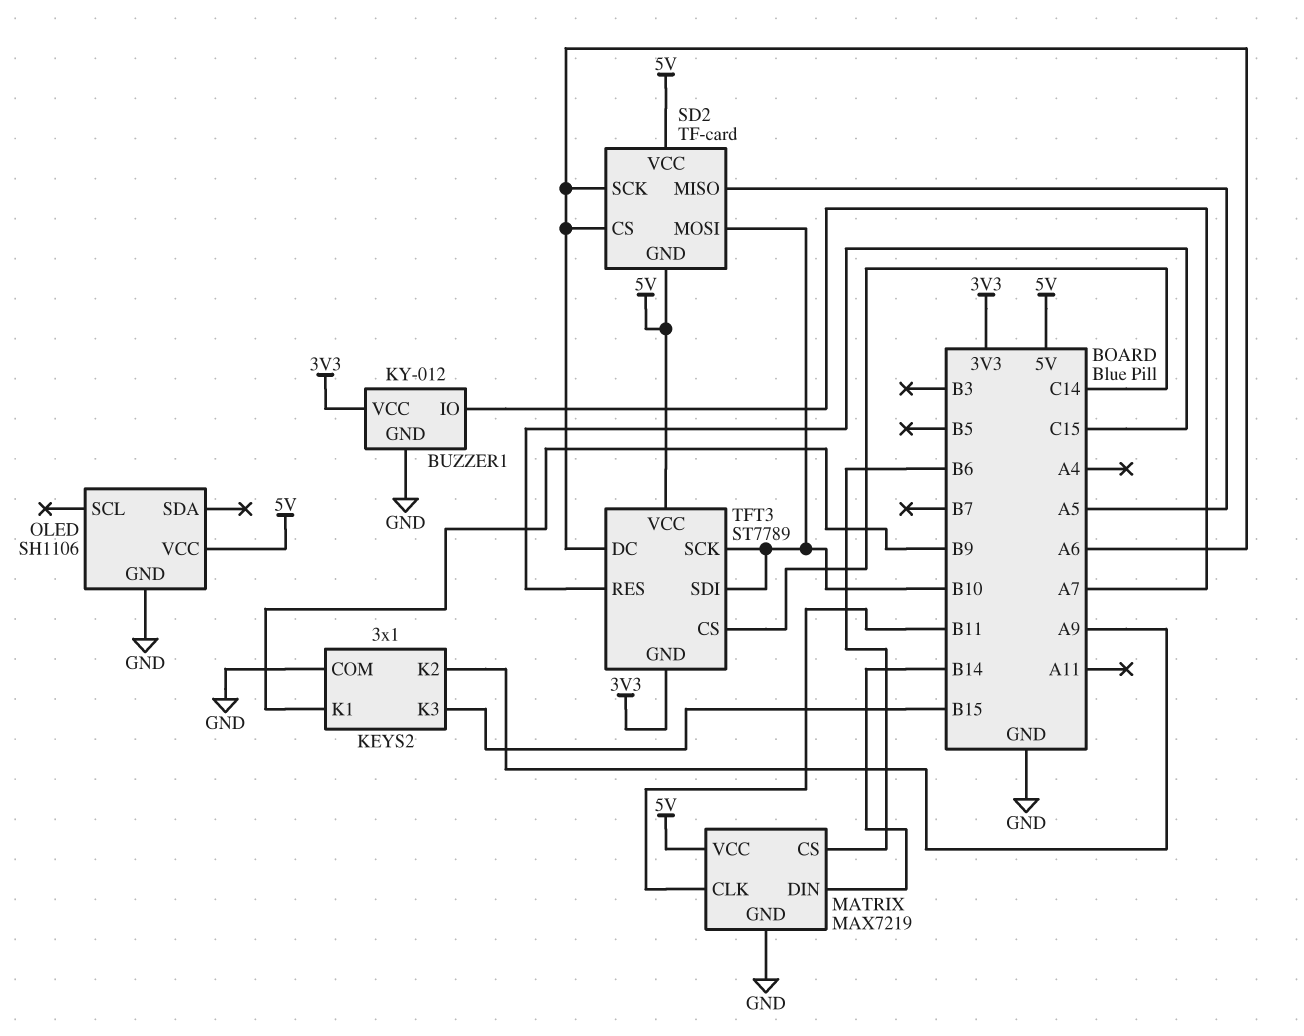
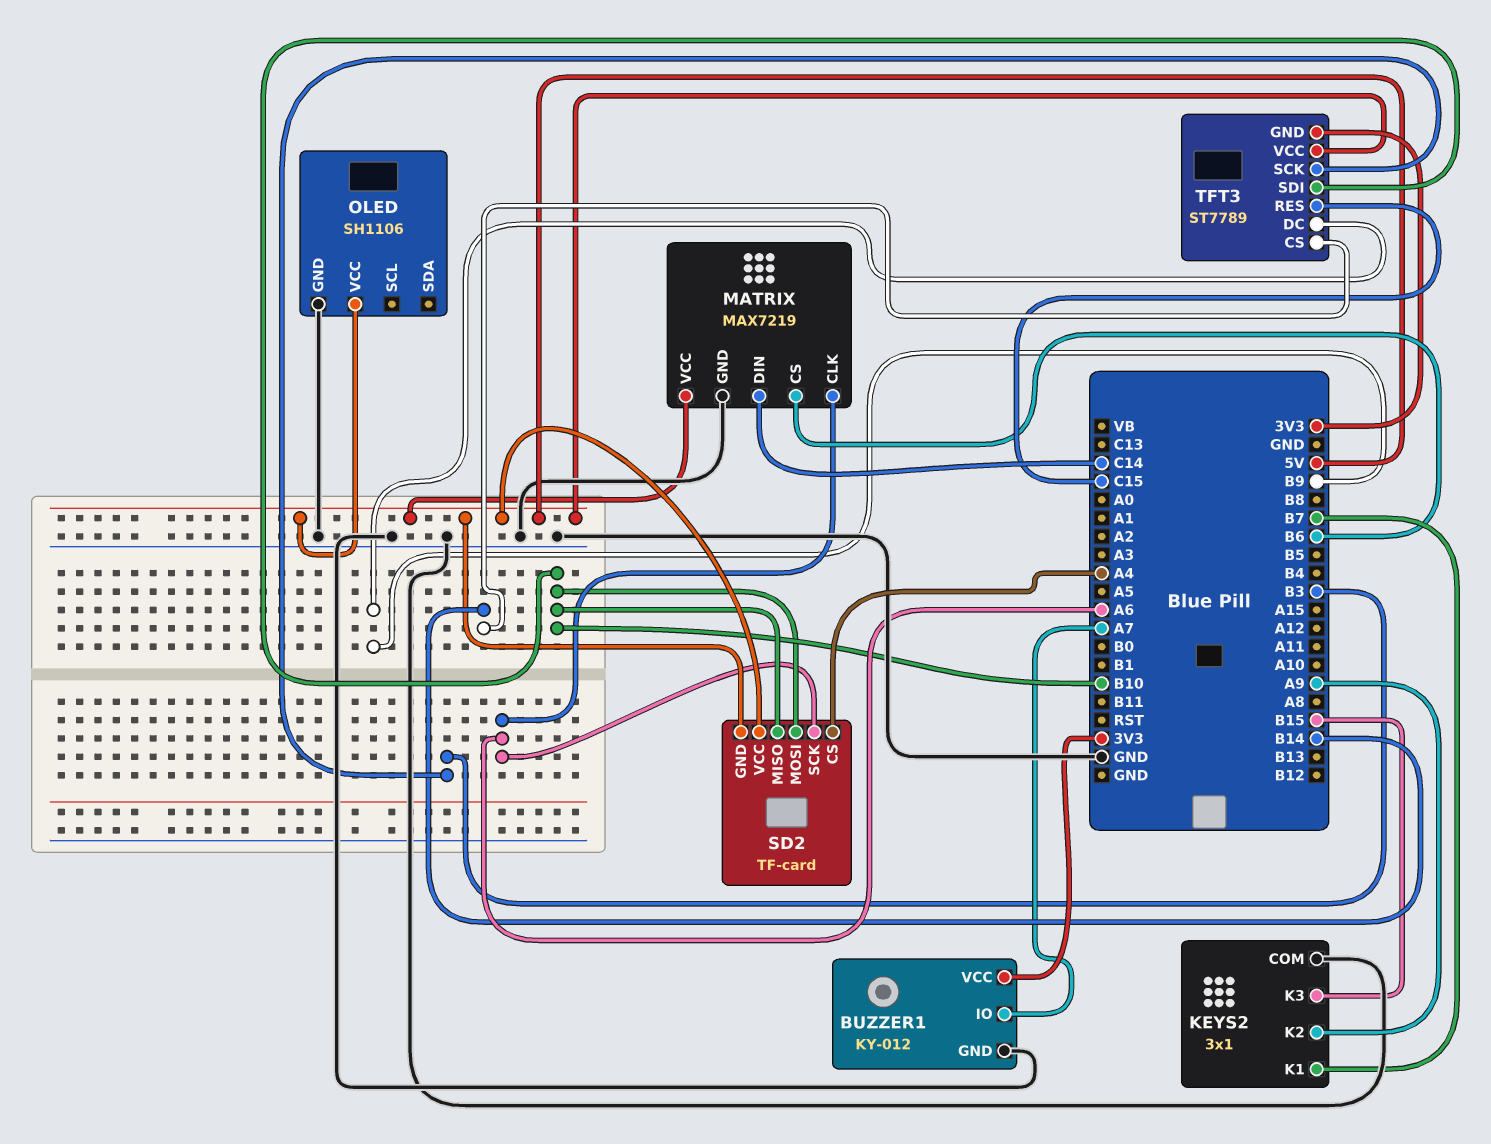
KEYS2 pin K1: B9 -> B7
MATRIX pin CLK: B11 -> A6
MATRIX pin DIN: B14 -> C14
SD2 pin CS: A6 -> A4
SD2 pin MISO: A5 -> B10
TFT3 pin CS: C14 -> B14
TFT3 pin DC: A6 -> B9
TFT3 pin SCK: B10 -> B3

